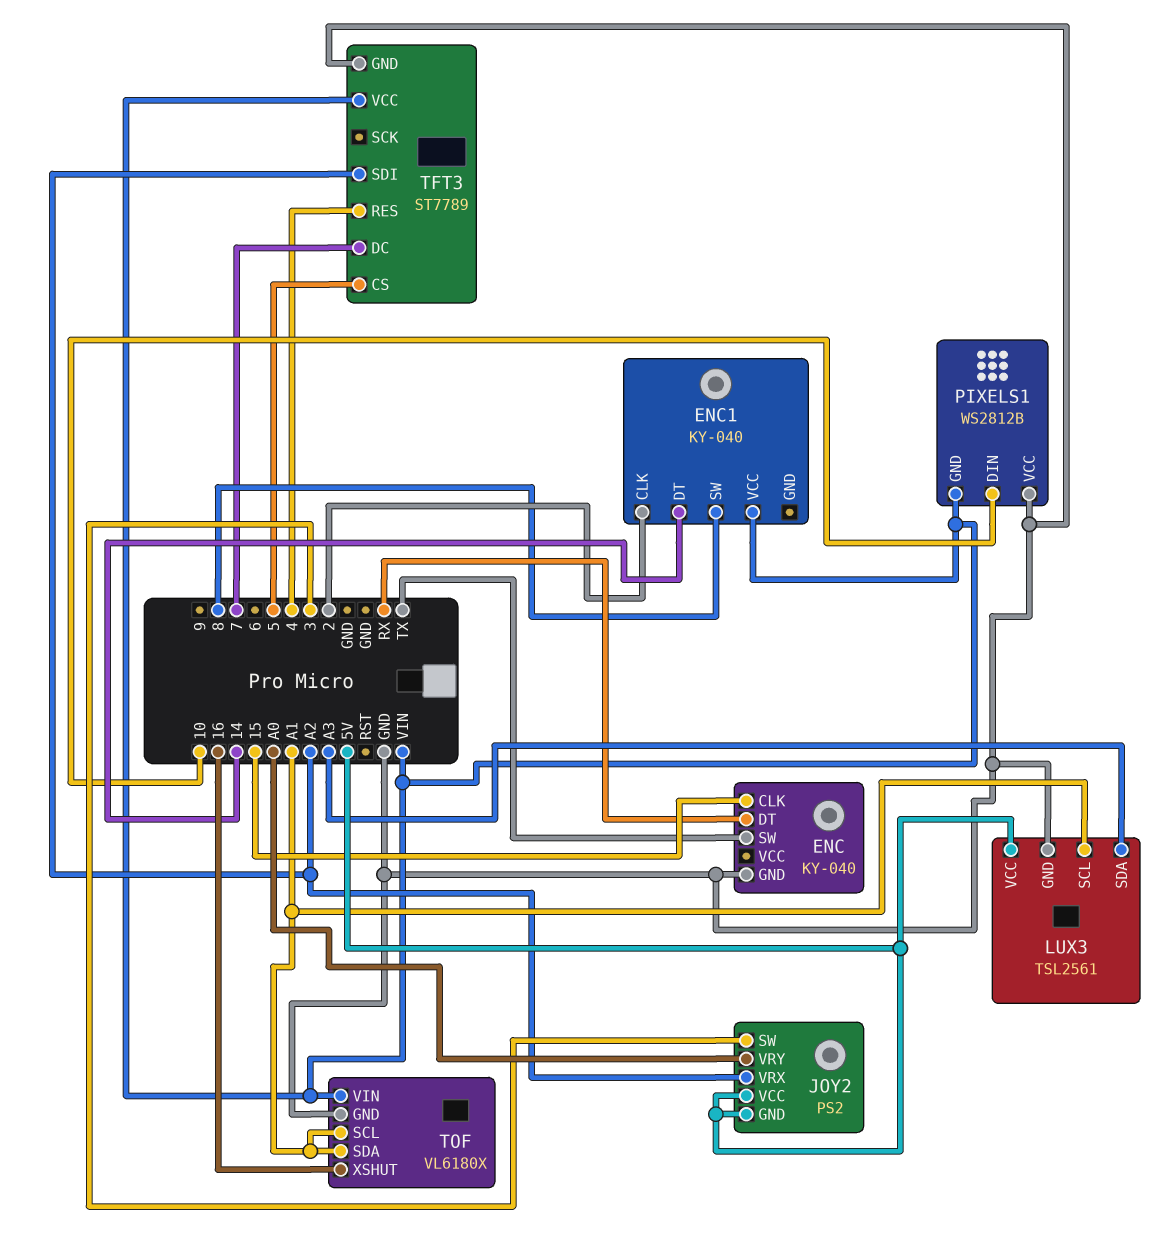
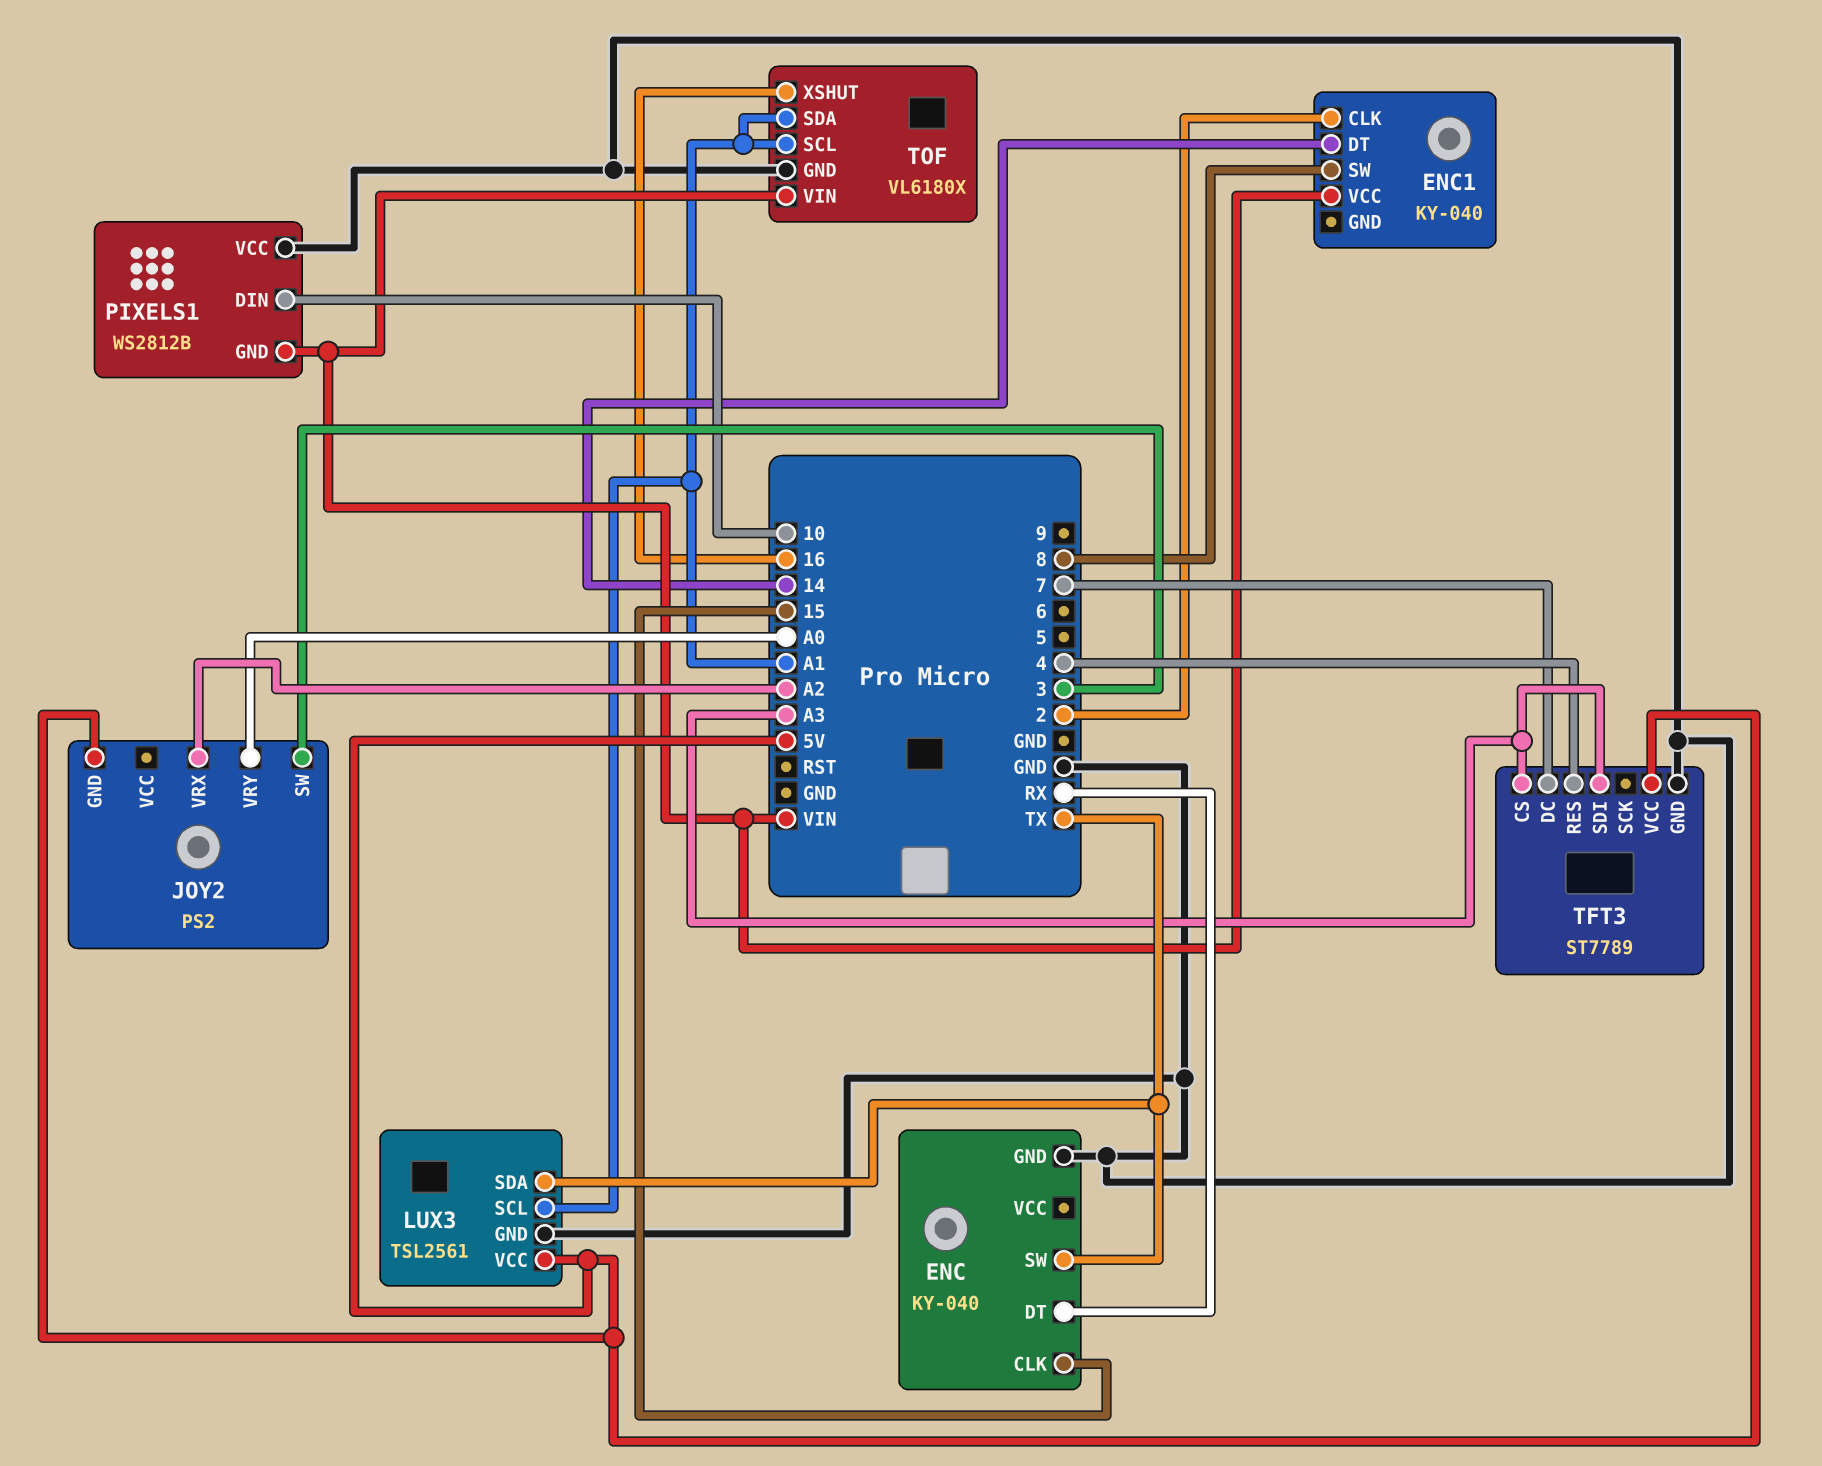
JOY2 pin VCC: 5V -> none
LUX3 pin SDA: A3 -> TX
TFT3 pin CS: 5 -> A3
TFT3 pin SDI: A2 -> A3
TFT3 pin VCC: VIN -> 5V

